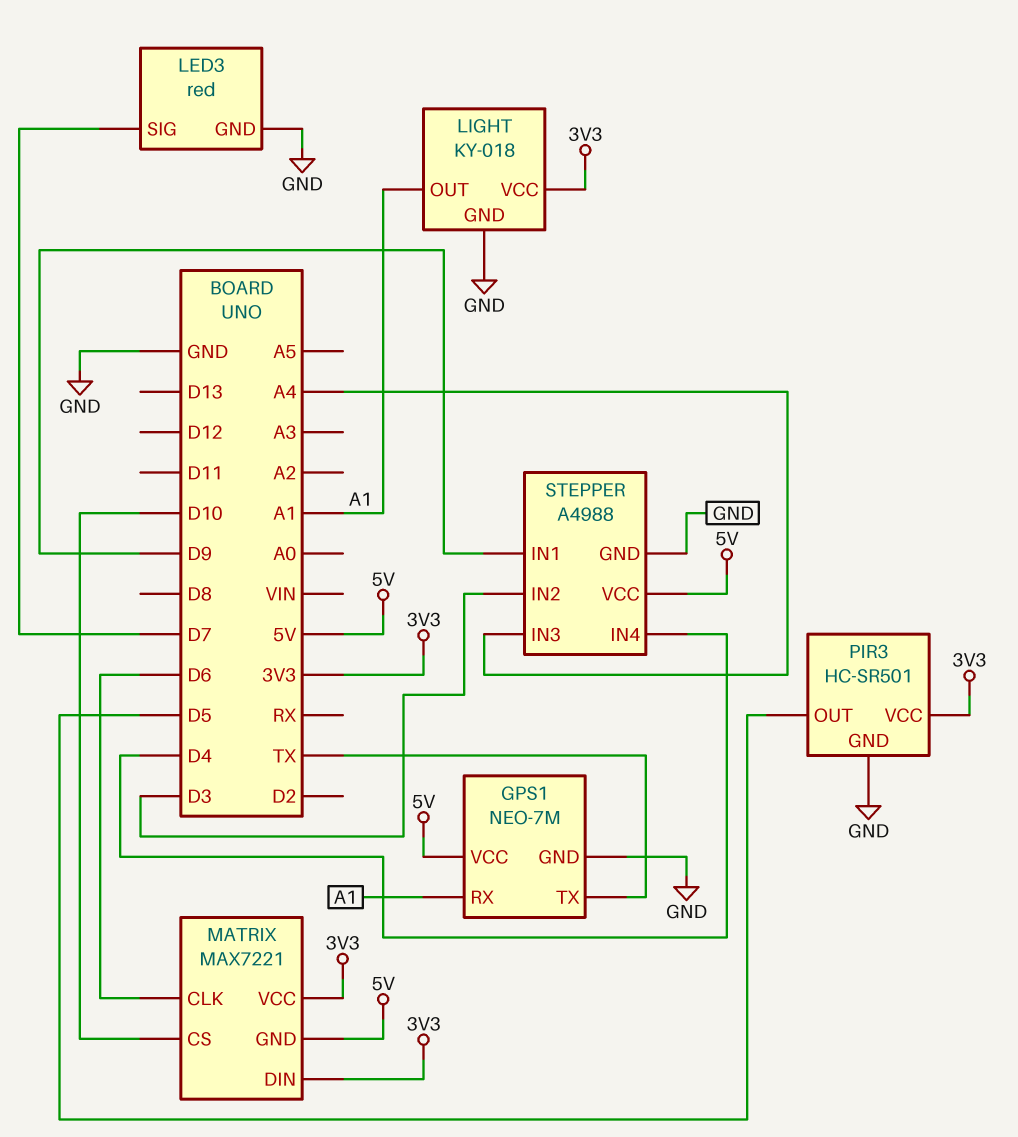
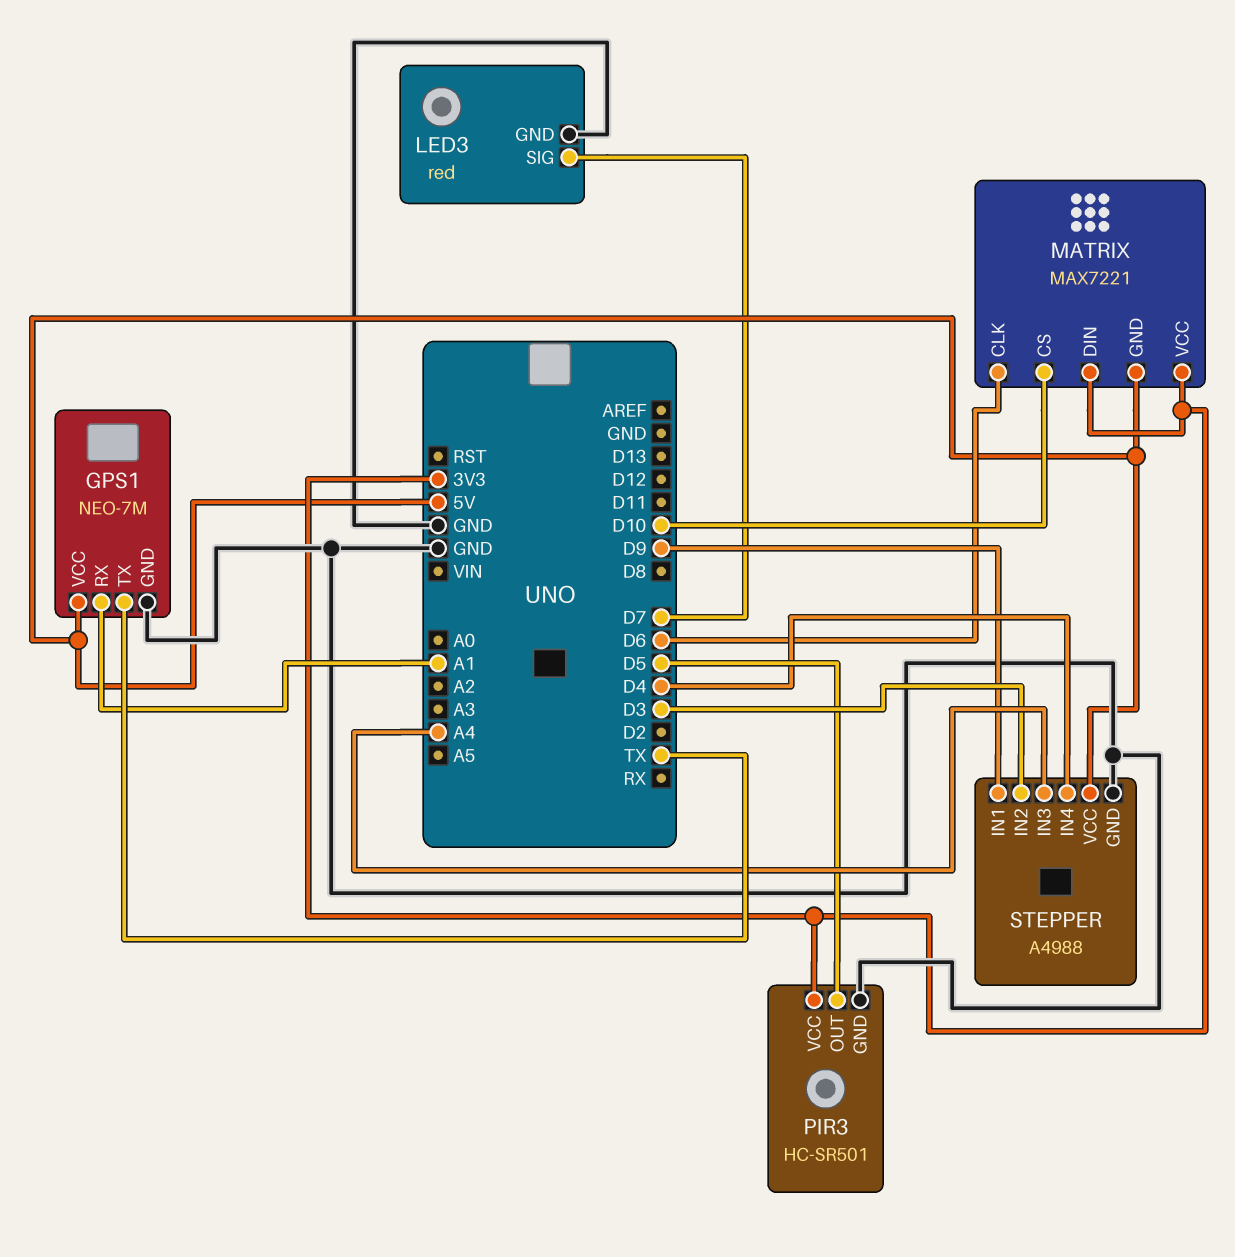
LIGHT: KY-018 -> none
LIGHT pin GND: GND -> none
LIGHT pin OUT: A1 -> none
LIGHT pin VCC: 3V3 -> none

